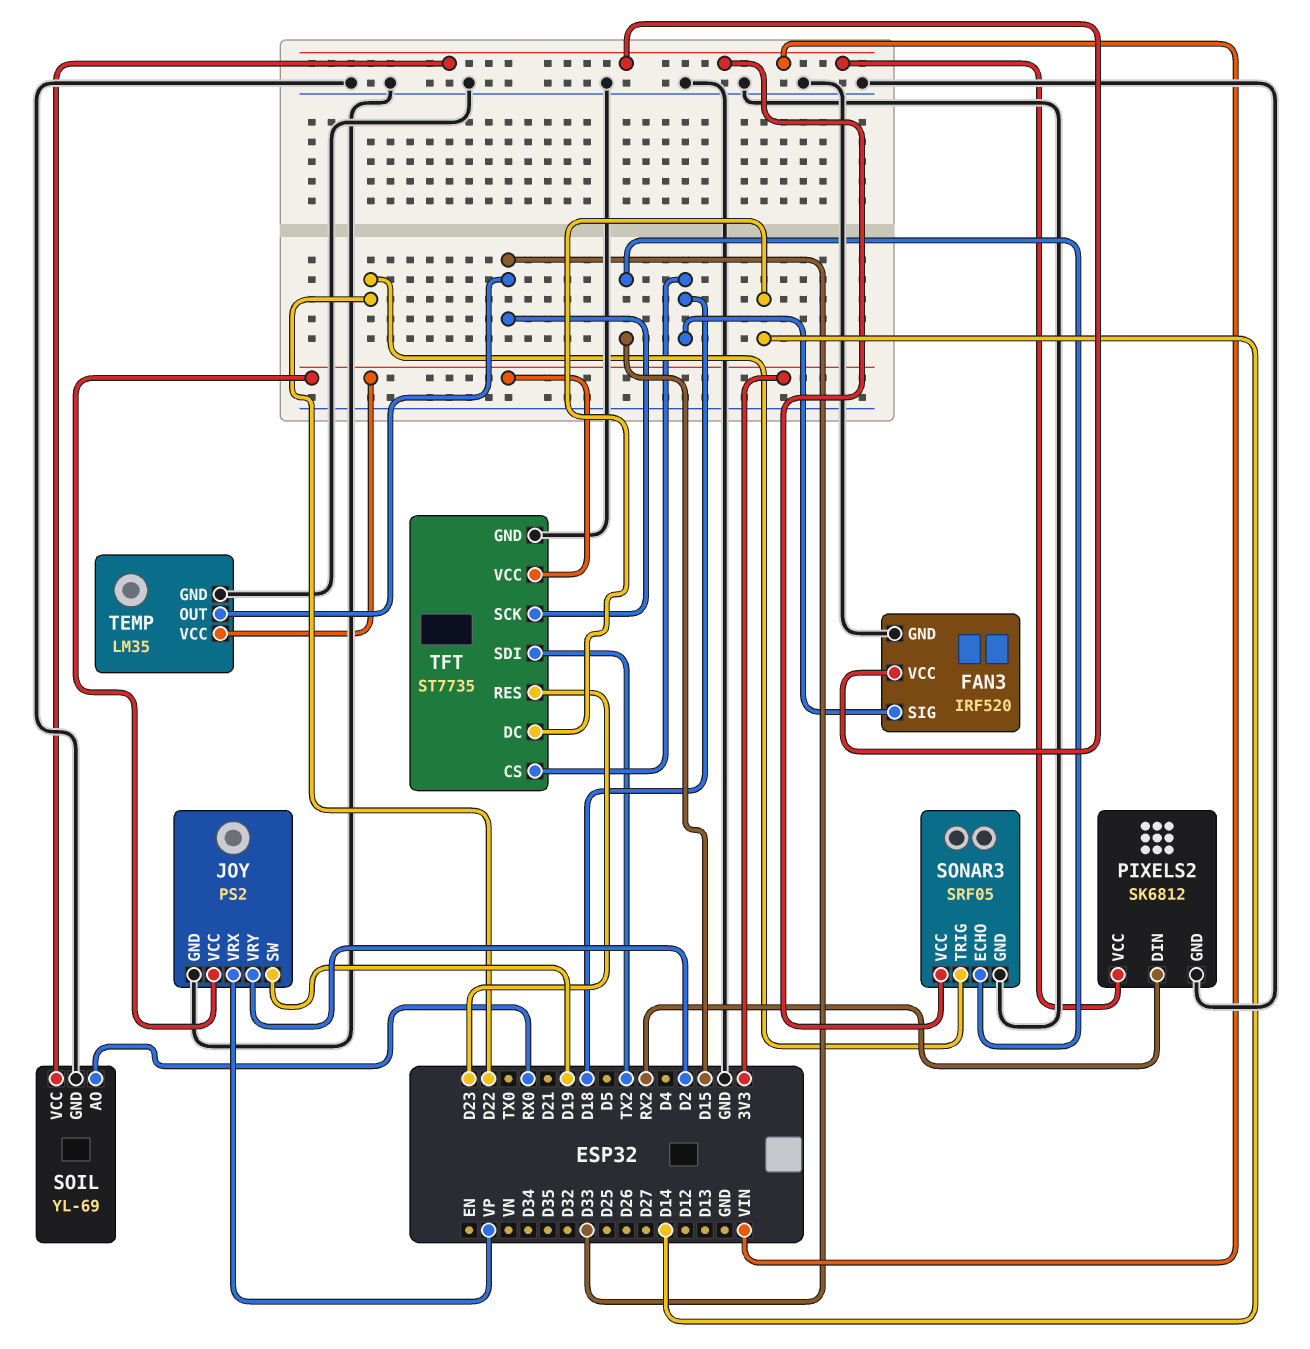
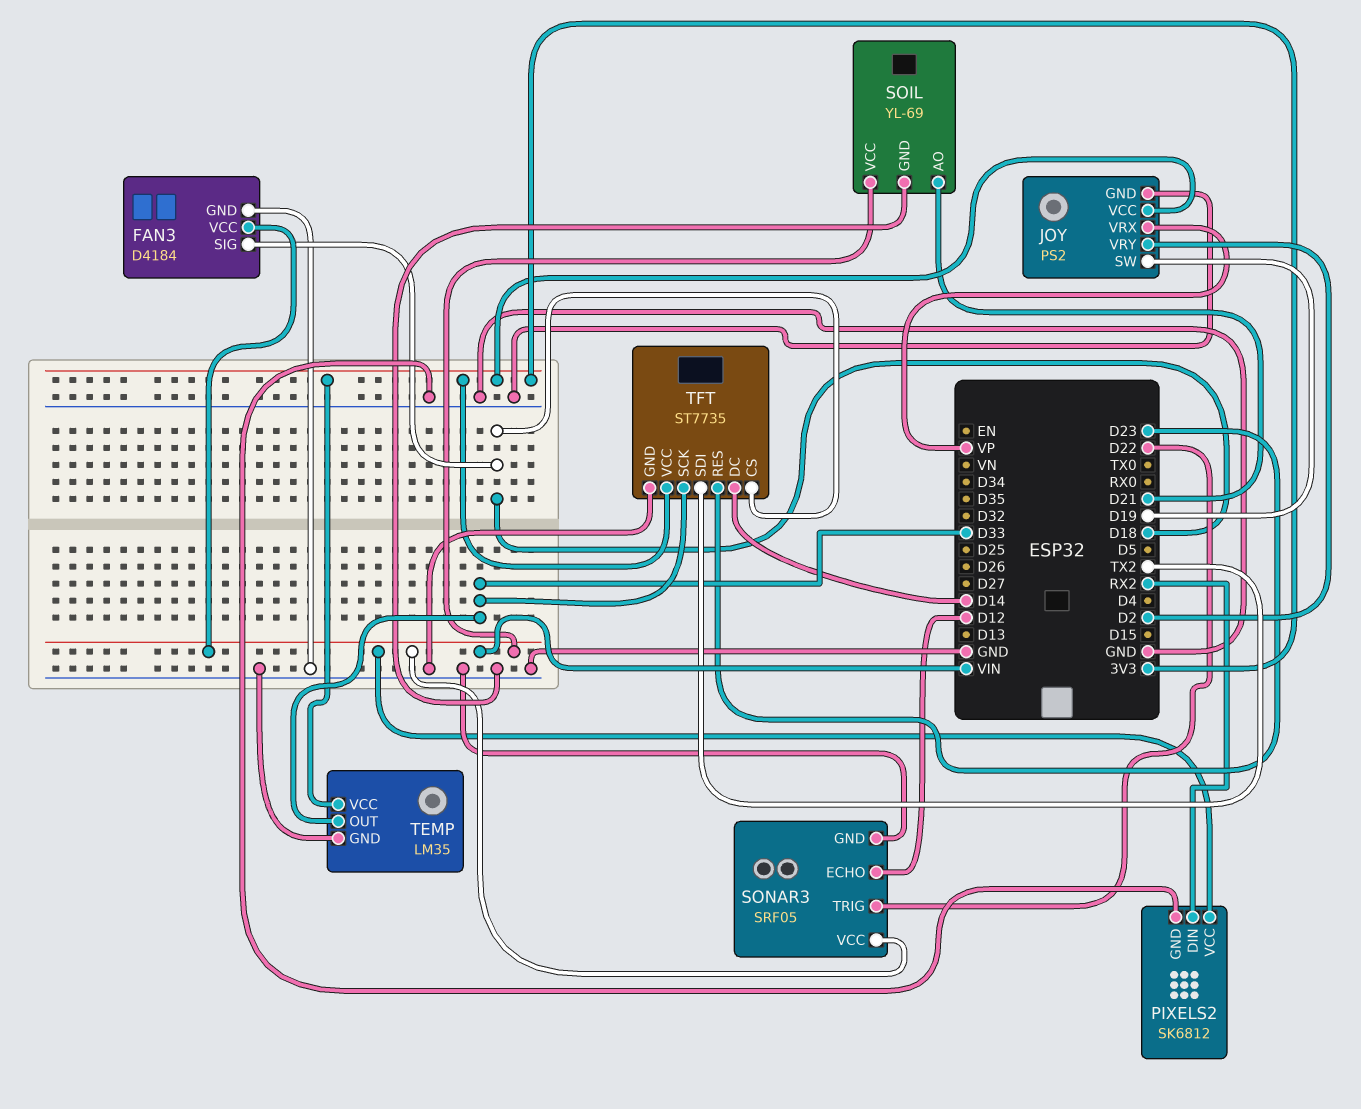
FAN3: IRF520 -> D4184
SOIL pin AO: RX0 -> D21
SONAR3 pin ECHO: D15 -> D12

